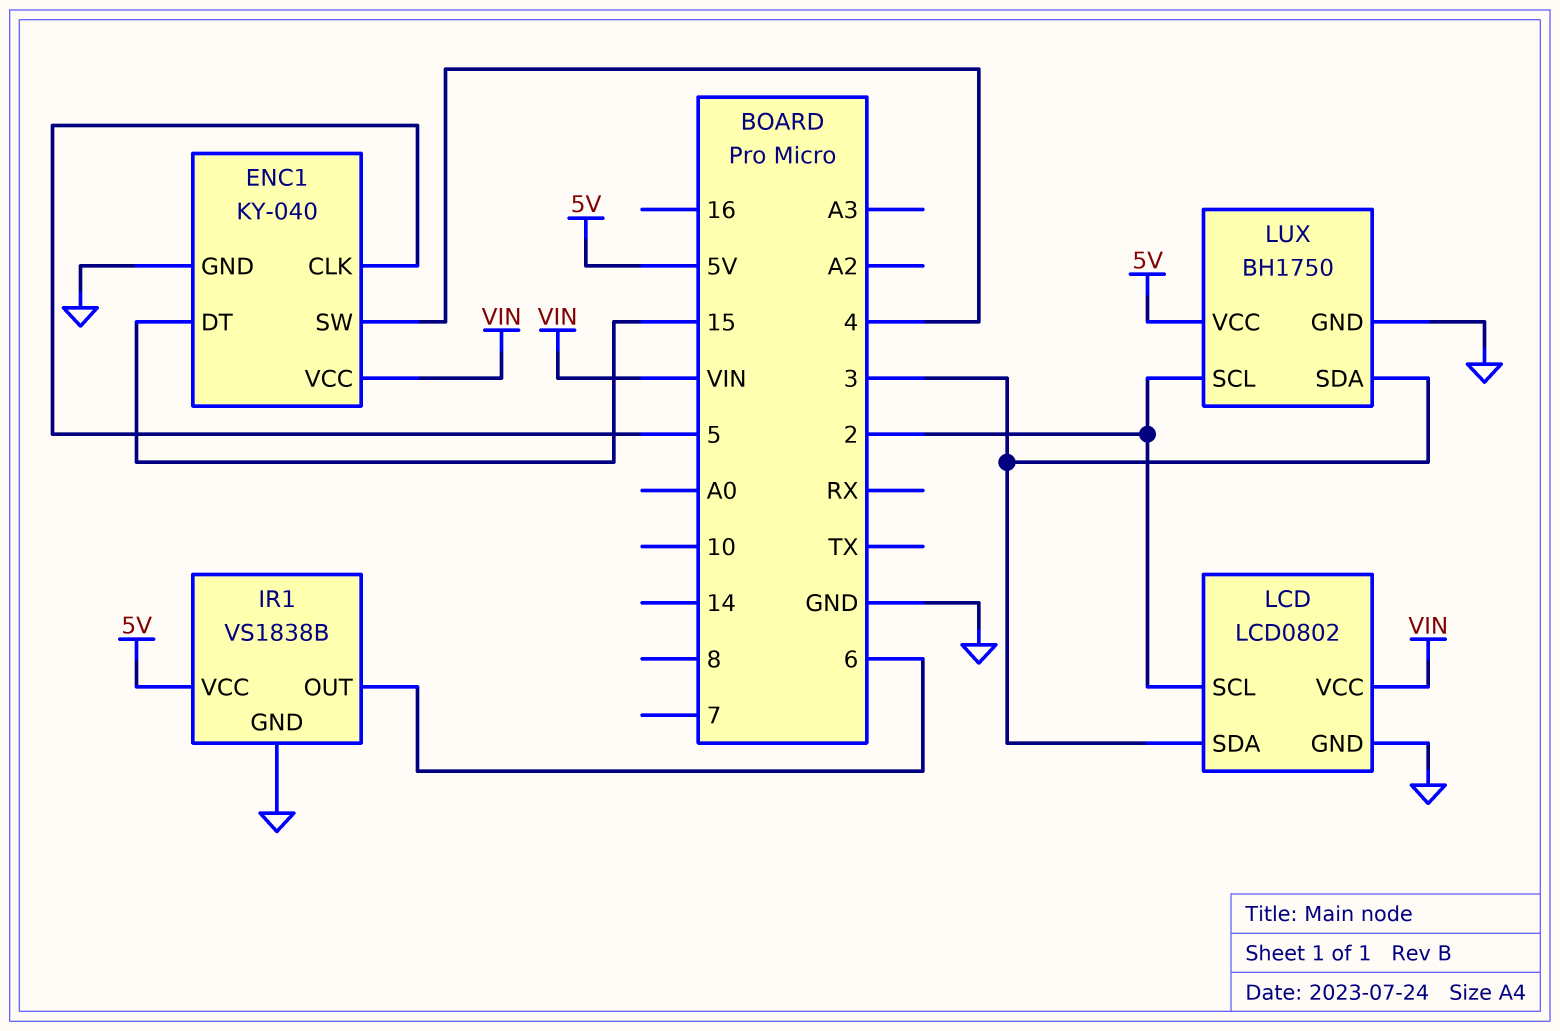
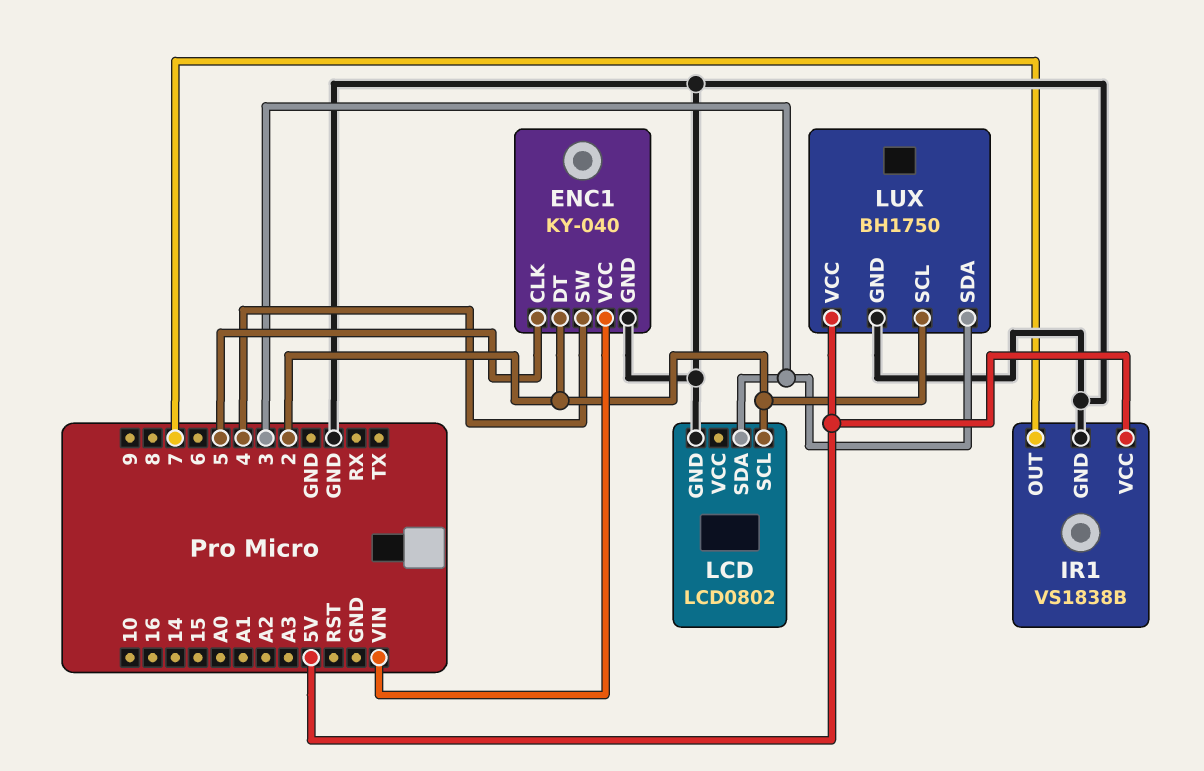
ENC1 pin DT: 15 -> 2
IR1 pin OUT: 6 -> 7
LCD pin VCC: VIN -> none

